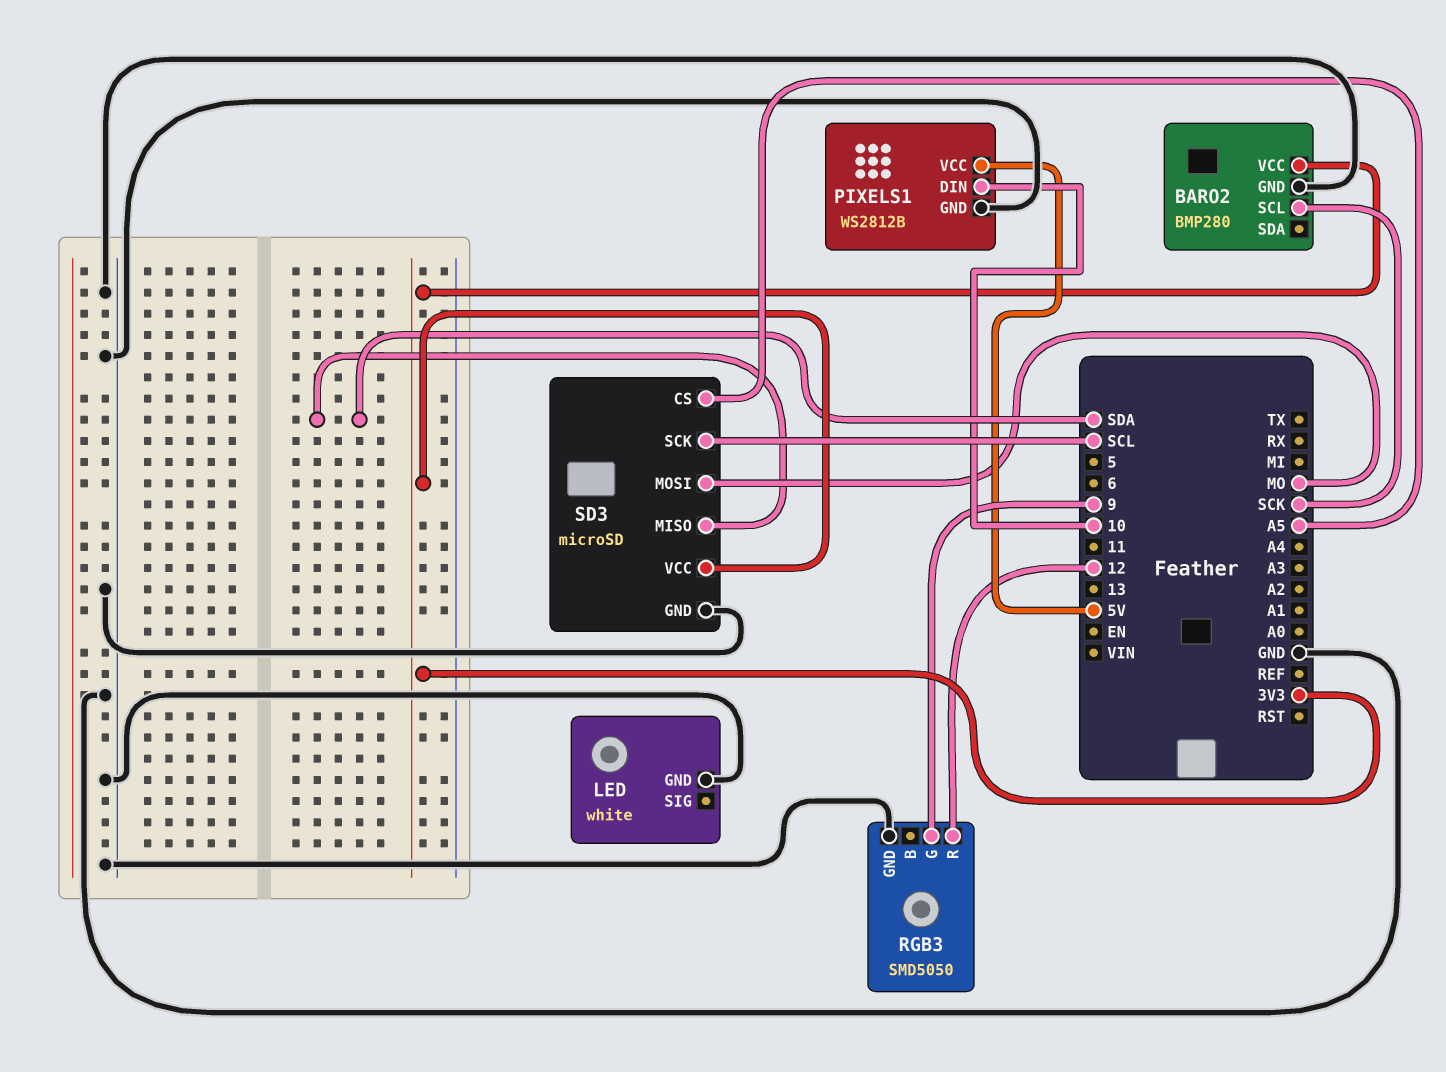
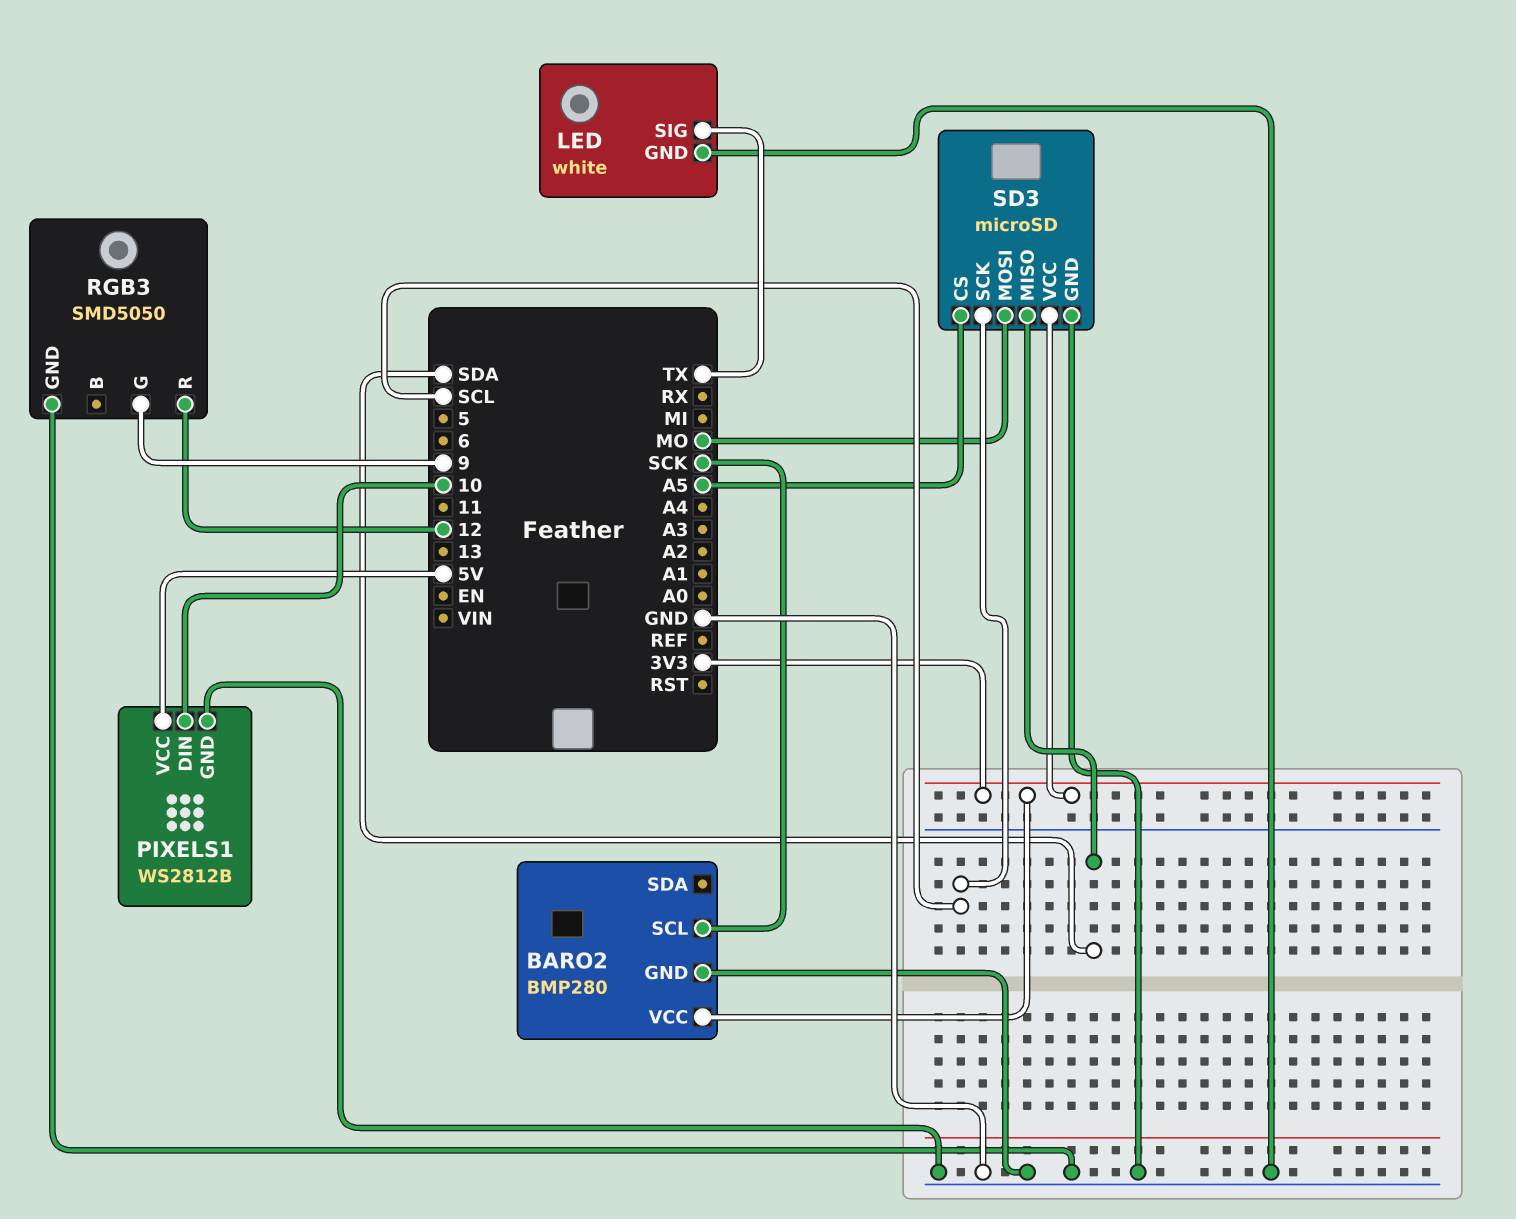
LED pin SIG: none -> TX

